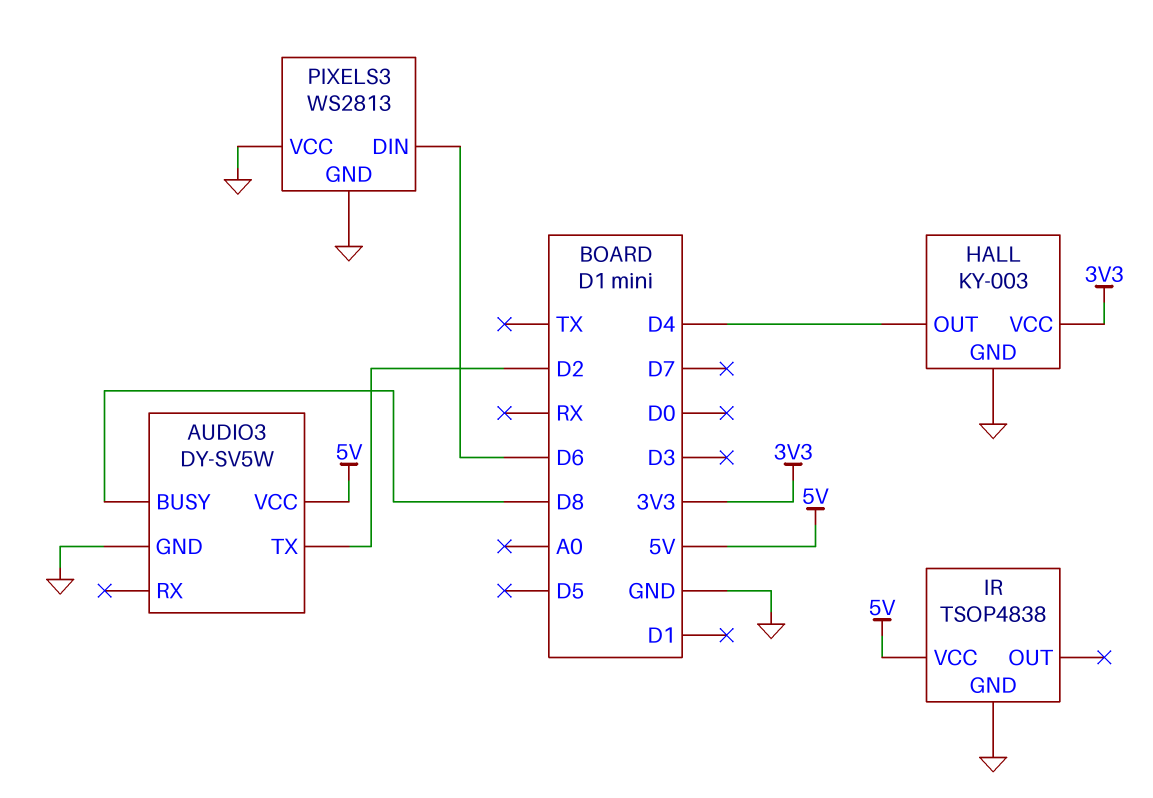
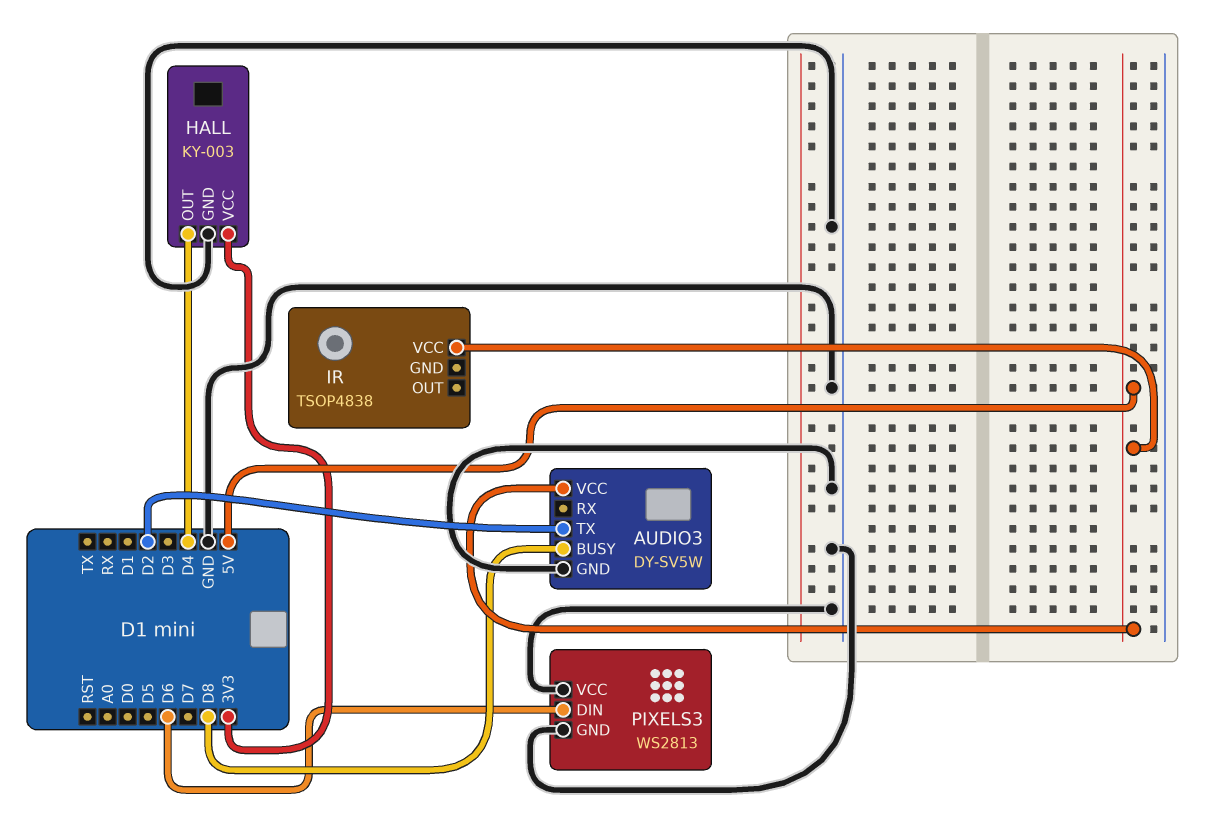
IR pin GND: GND -> none

